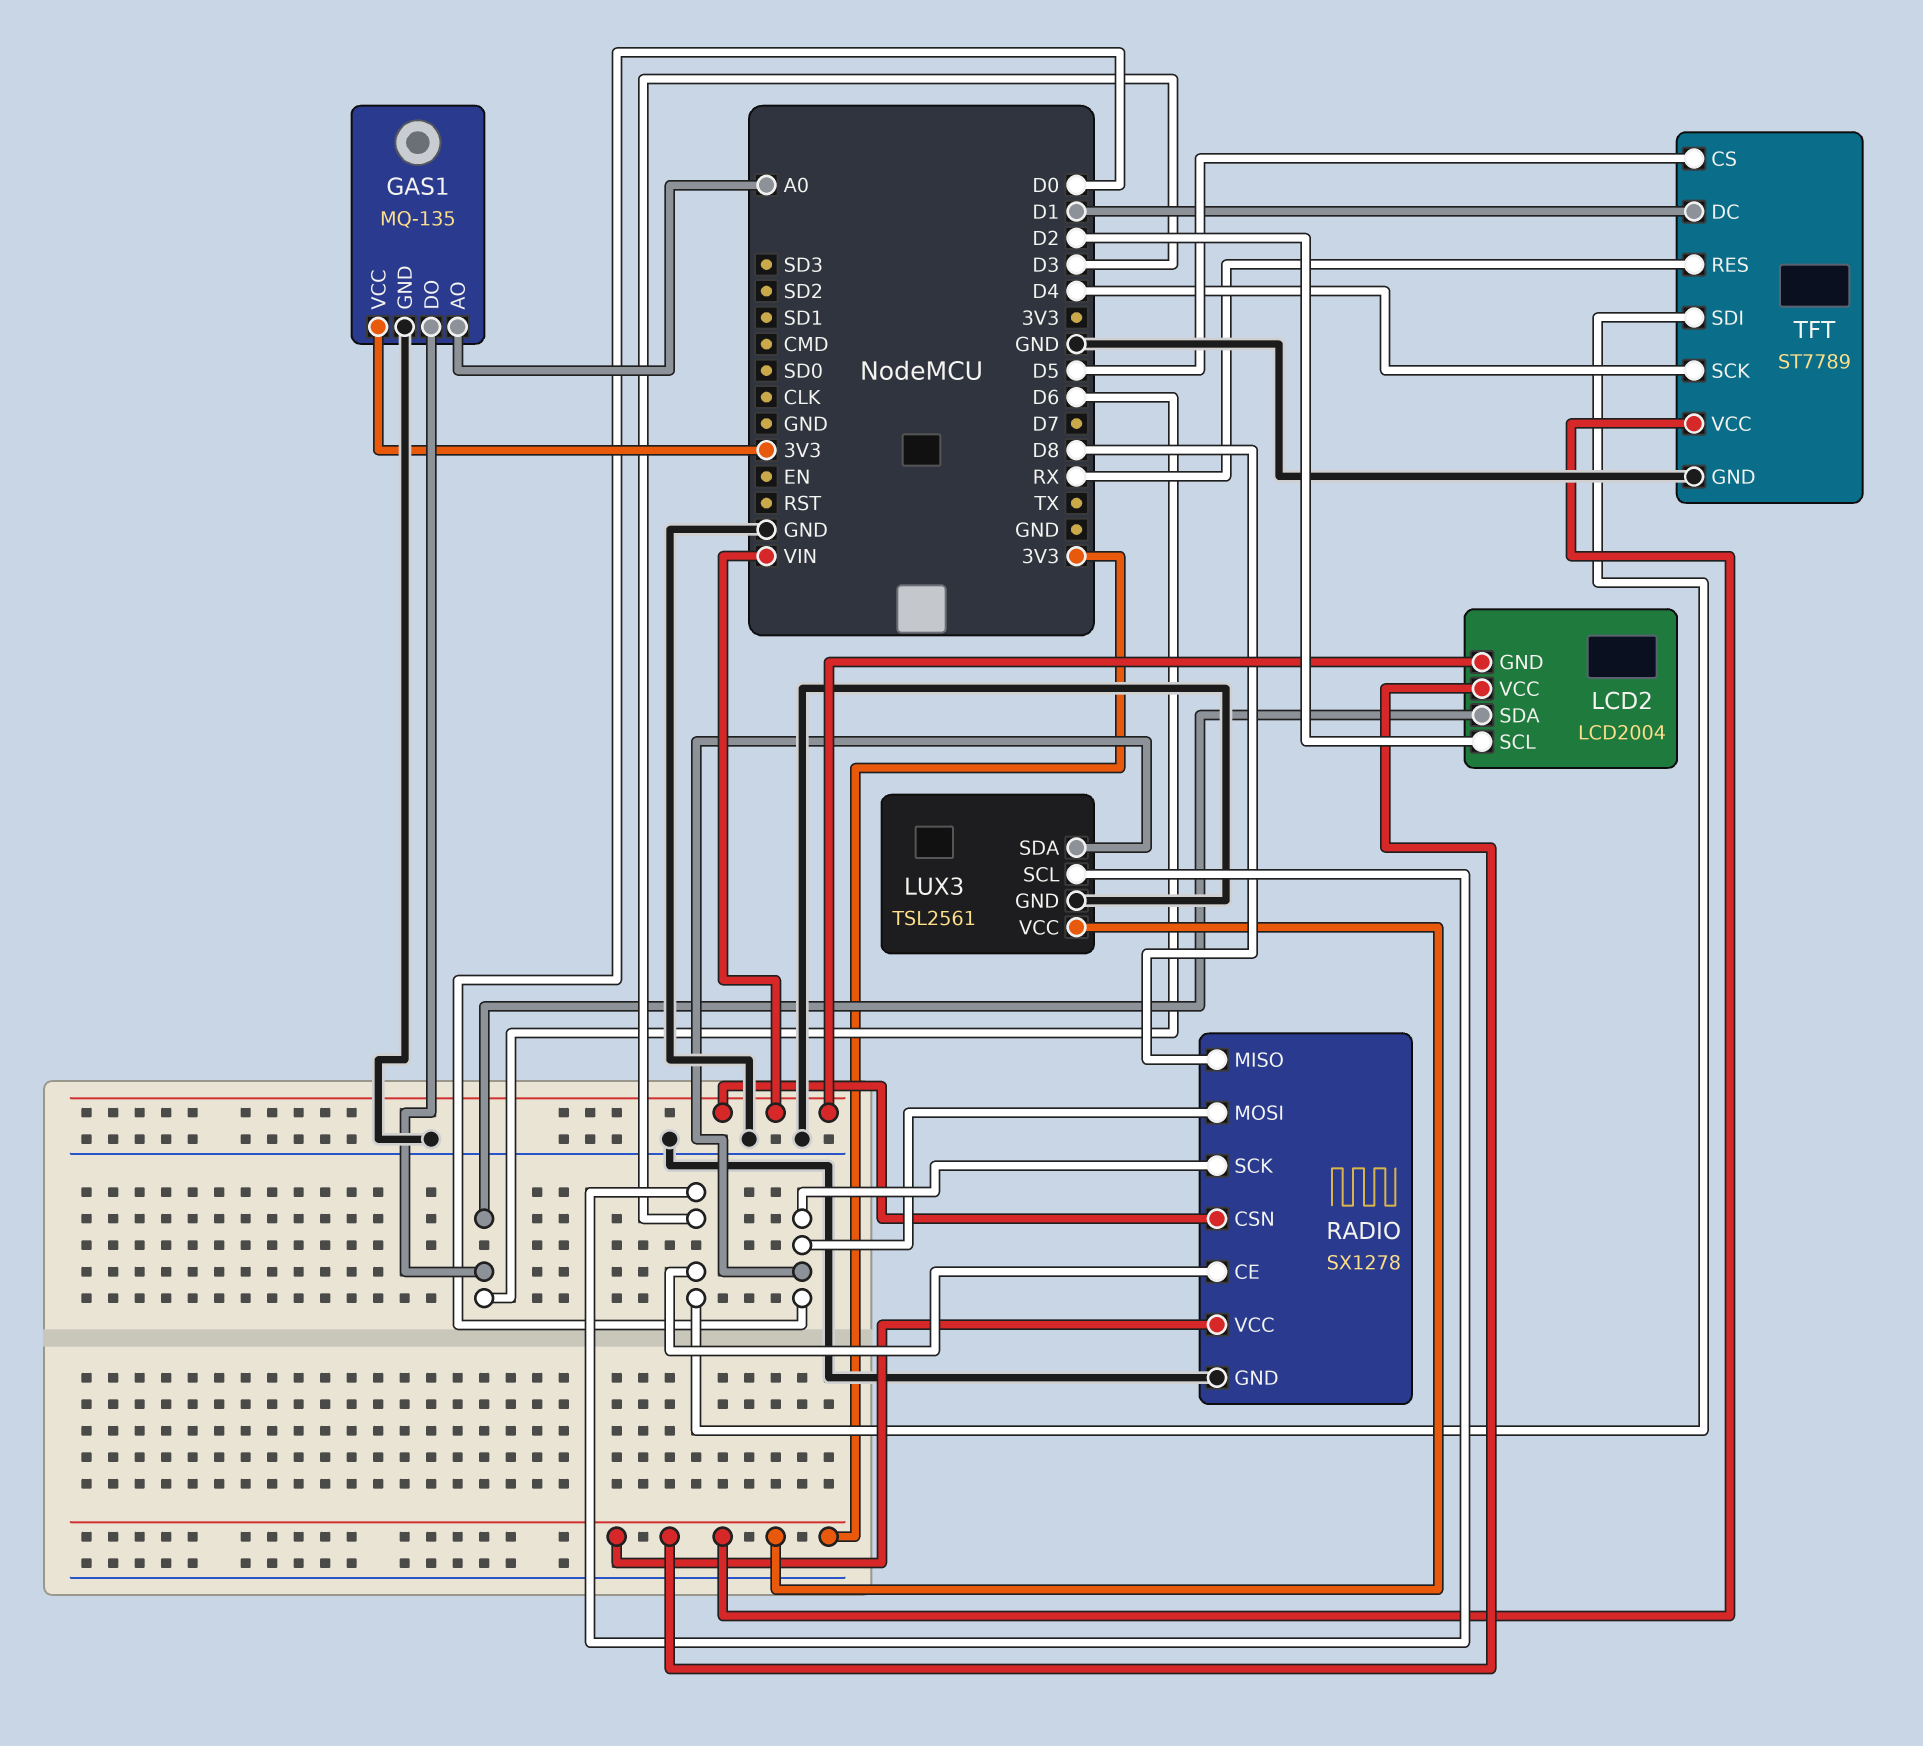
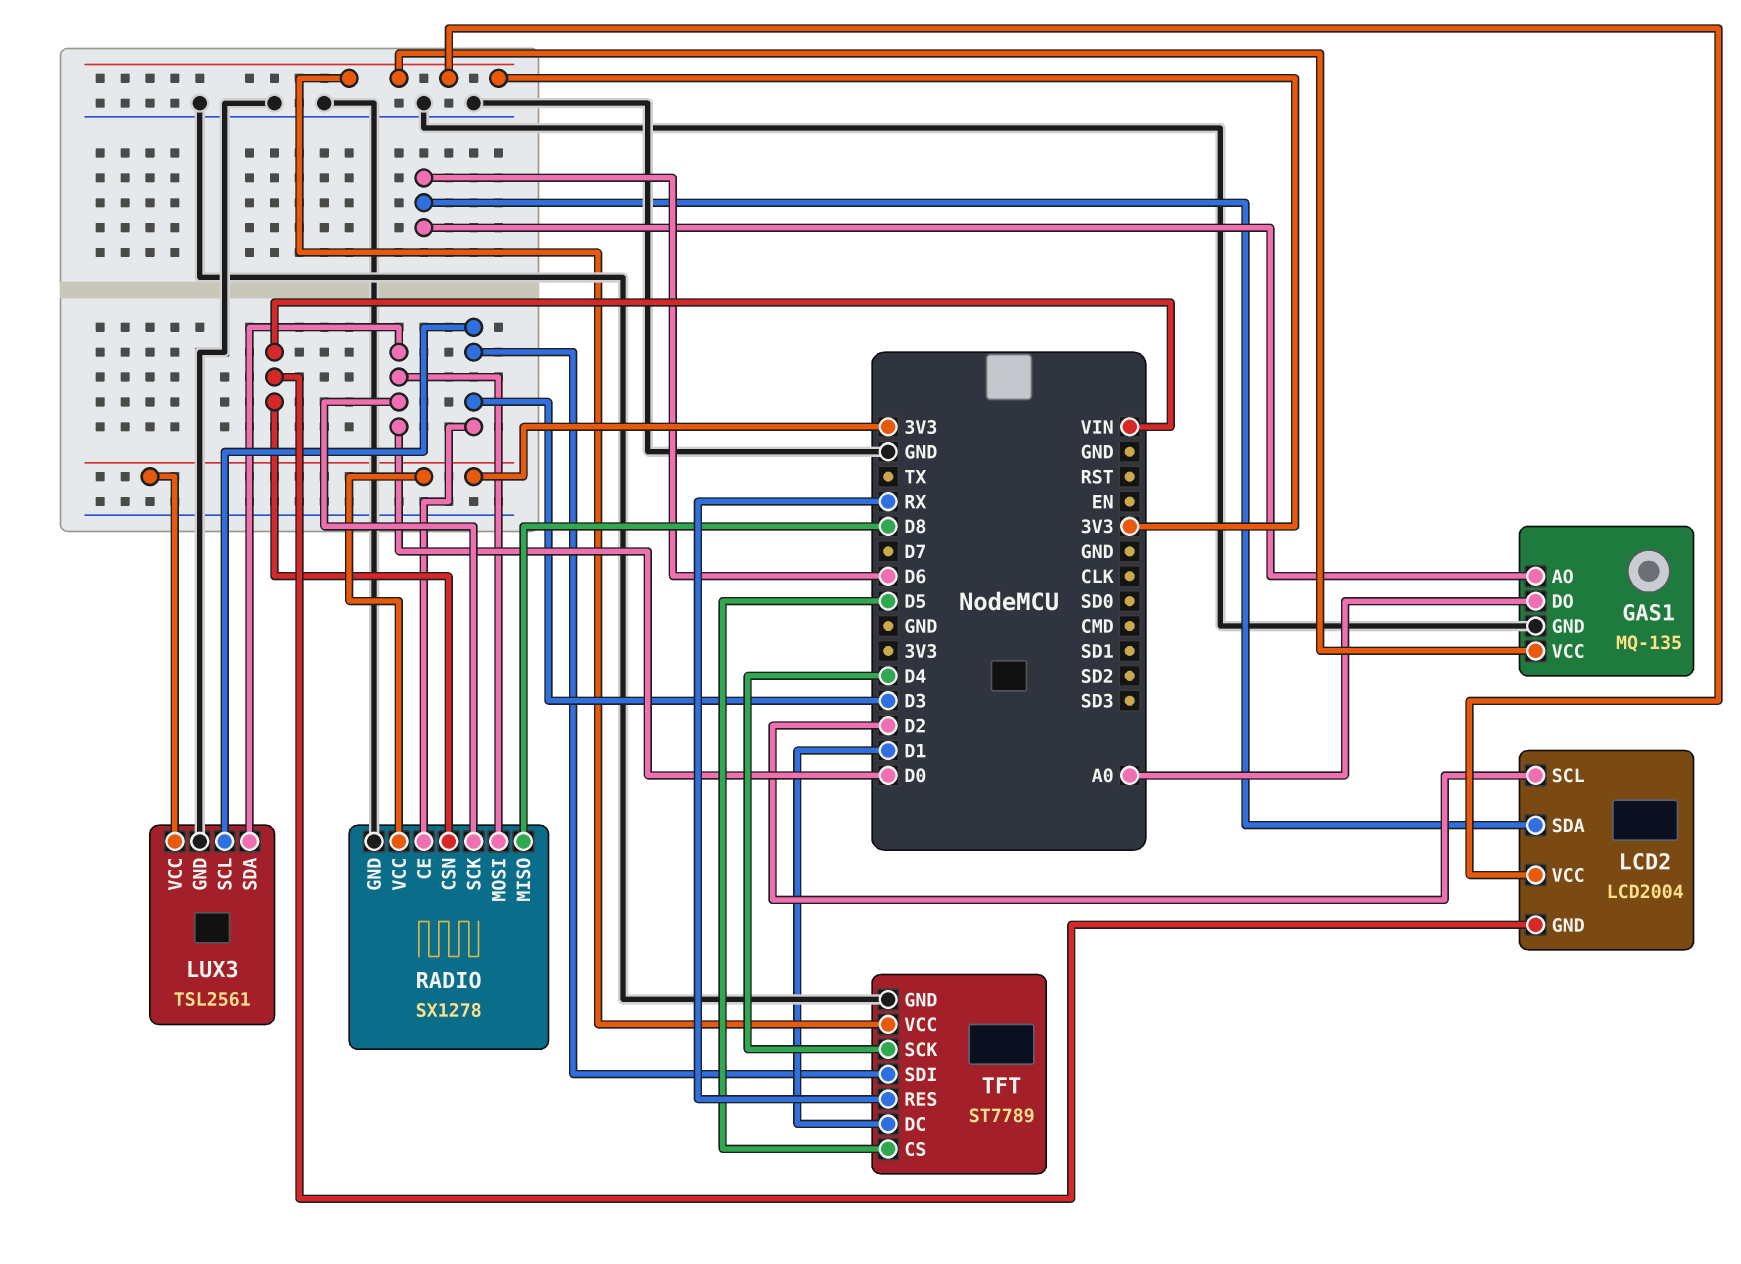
GAS1 pin AO: A0 -> D6
GAS1 pin DO: D6 -> A0

